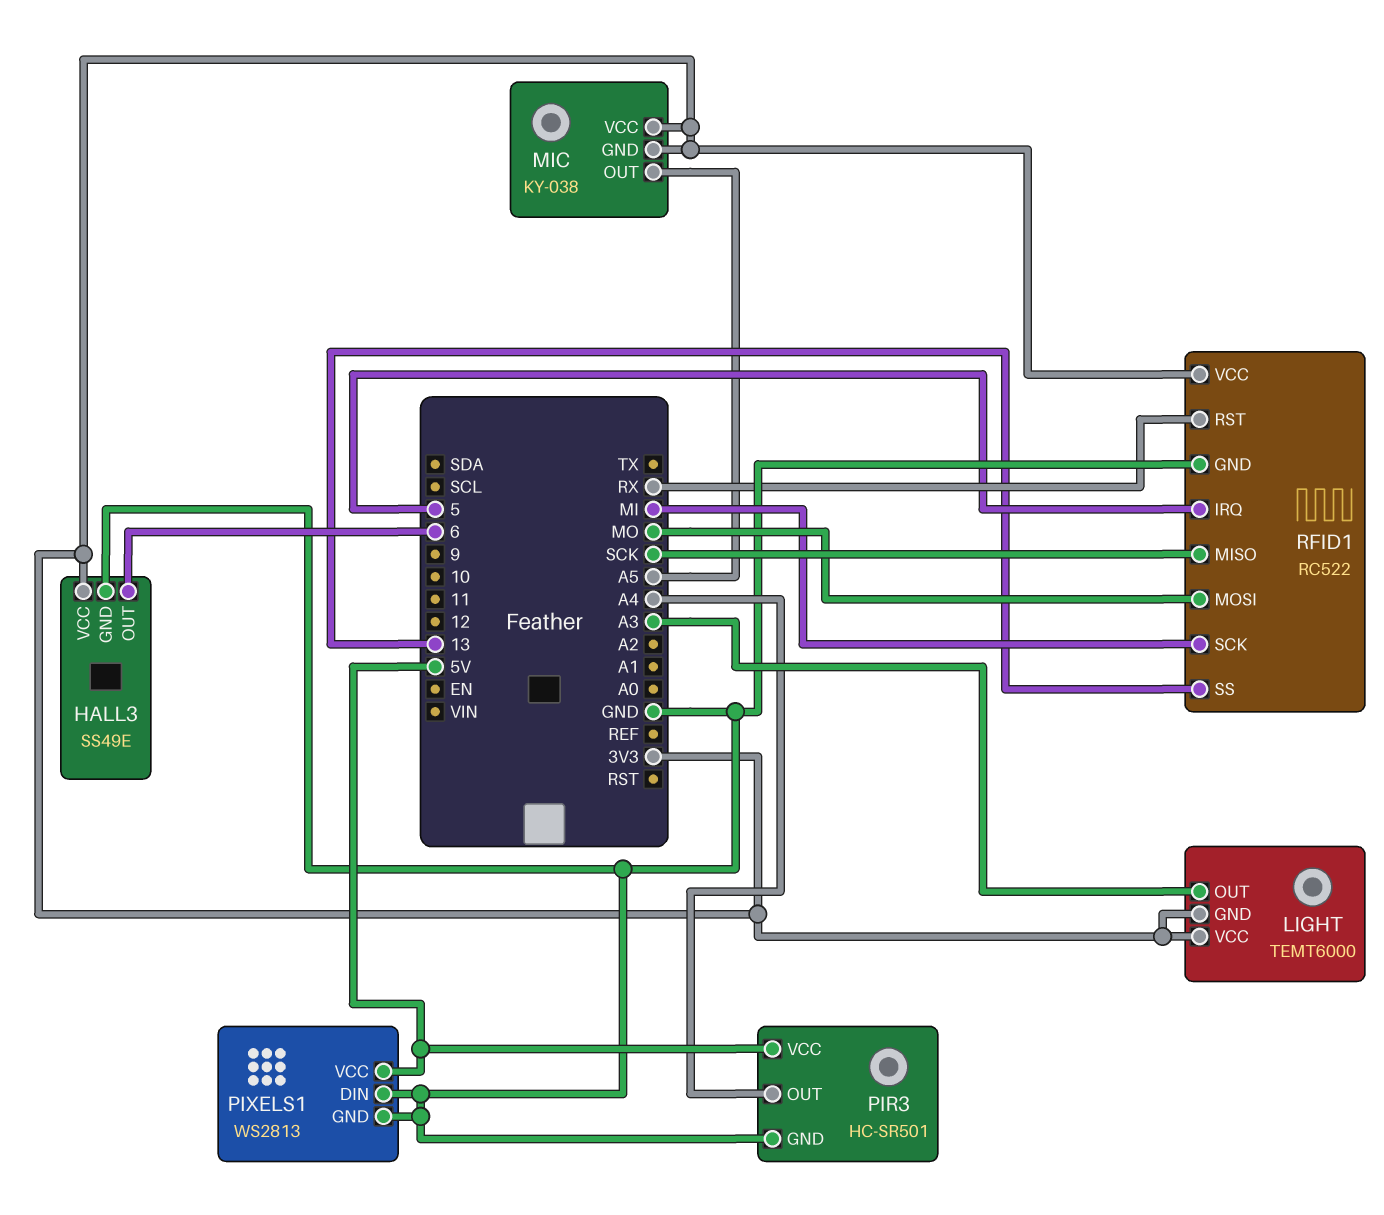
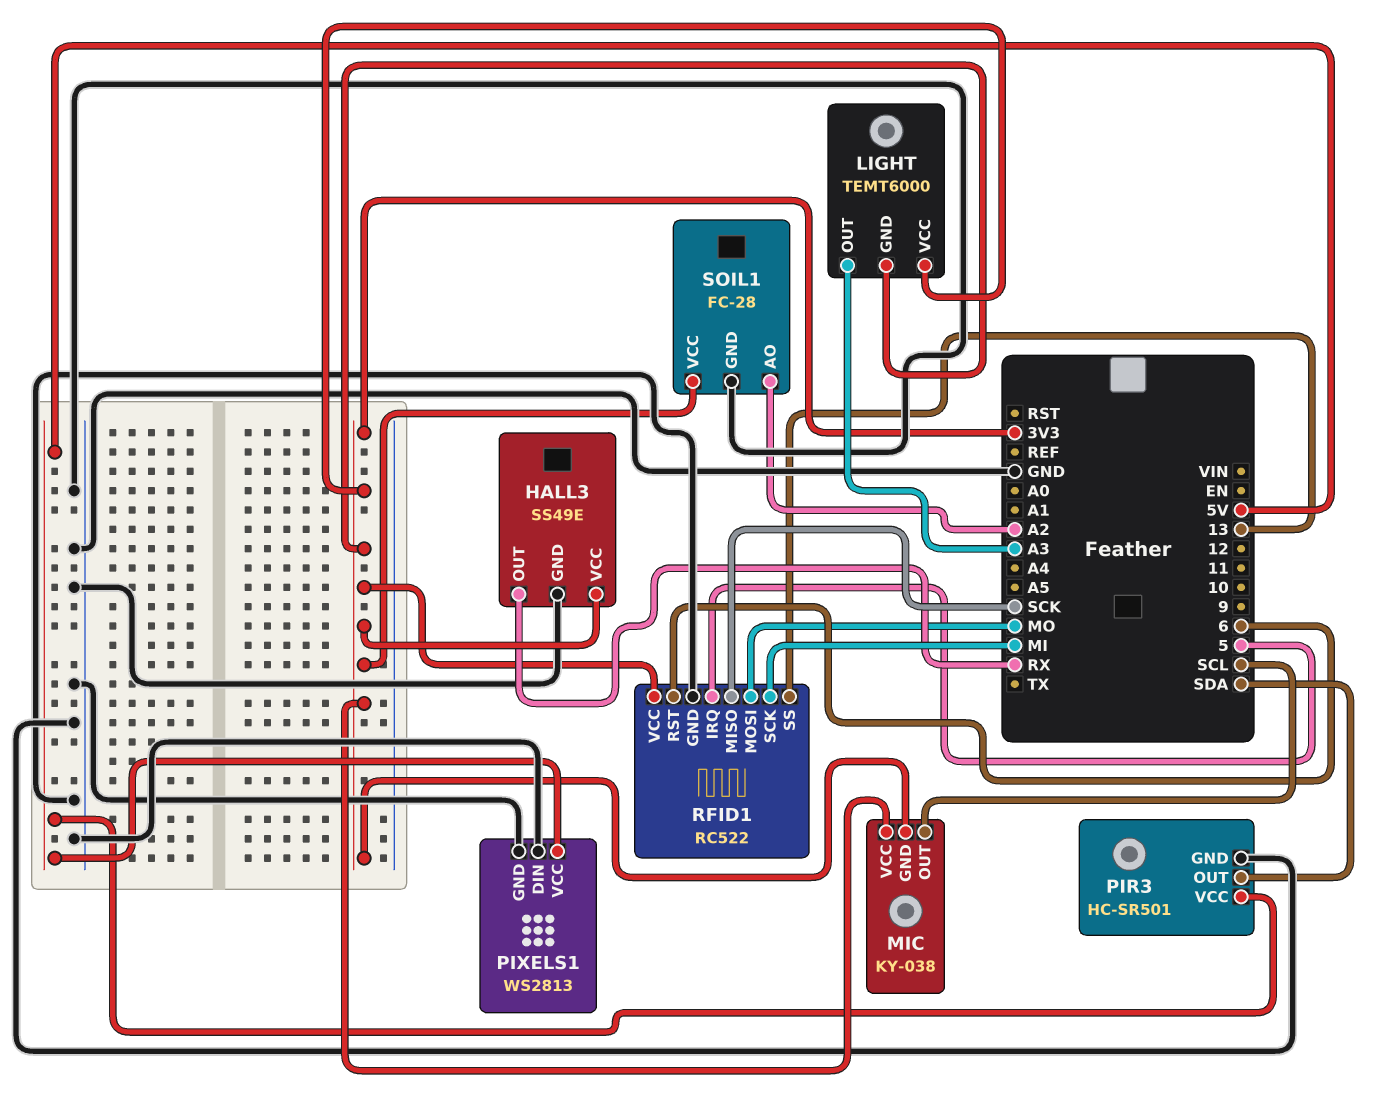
HALL3 pin OUT: 6 -> RX
MIC pin OUT: A5 -> SCL
PIR3 pin OUT: A4 -> SDA
RFID1 pin RST: RX -> 6
SOIL1: none -> FC-28
SOIL1 pin AO: none -> A2
SOIL1 pin GND: none -> GND
SOIL1 pin VCC: none -> 3V3

